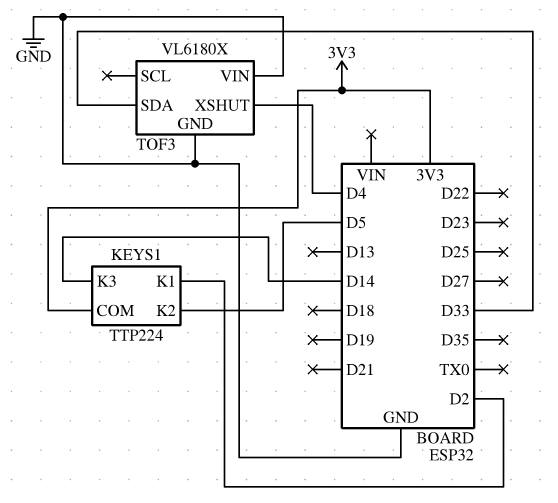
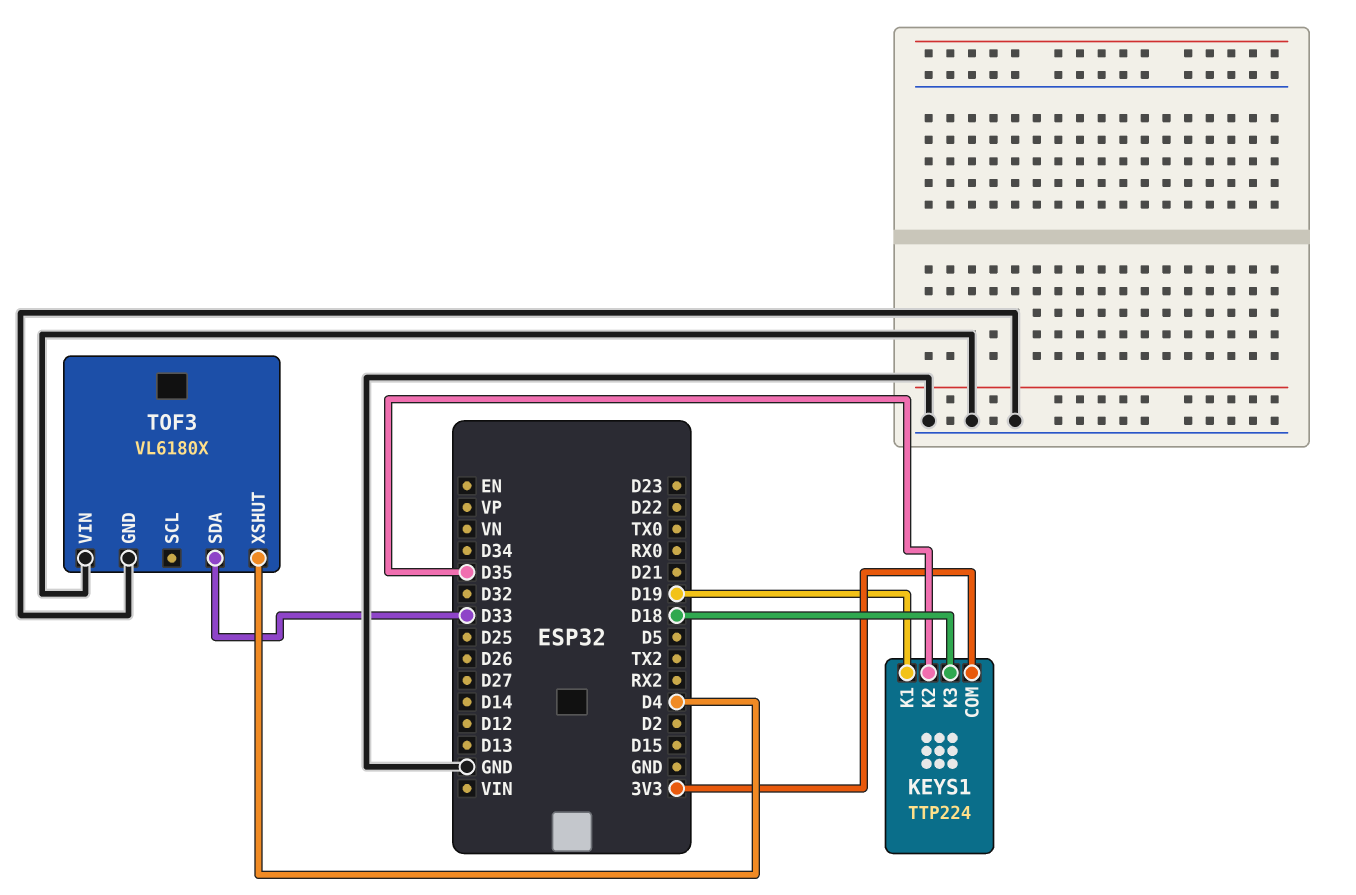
KEYS1 pin K1: D2 -> D19
KEYS1 pin K2: D5 -> D35
KEYS1 pin K3: D14 -> D18

